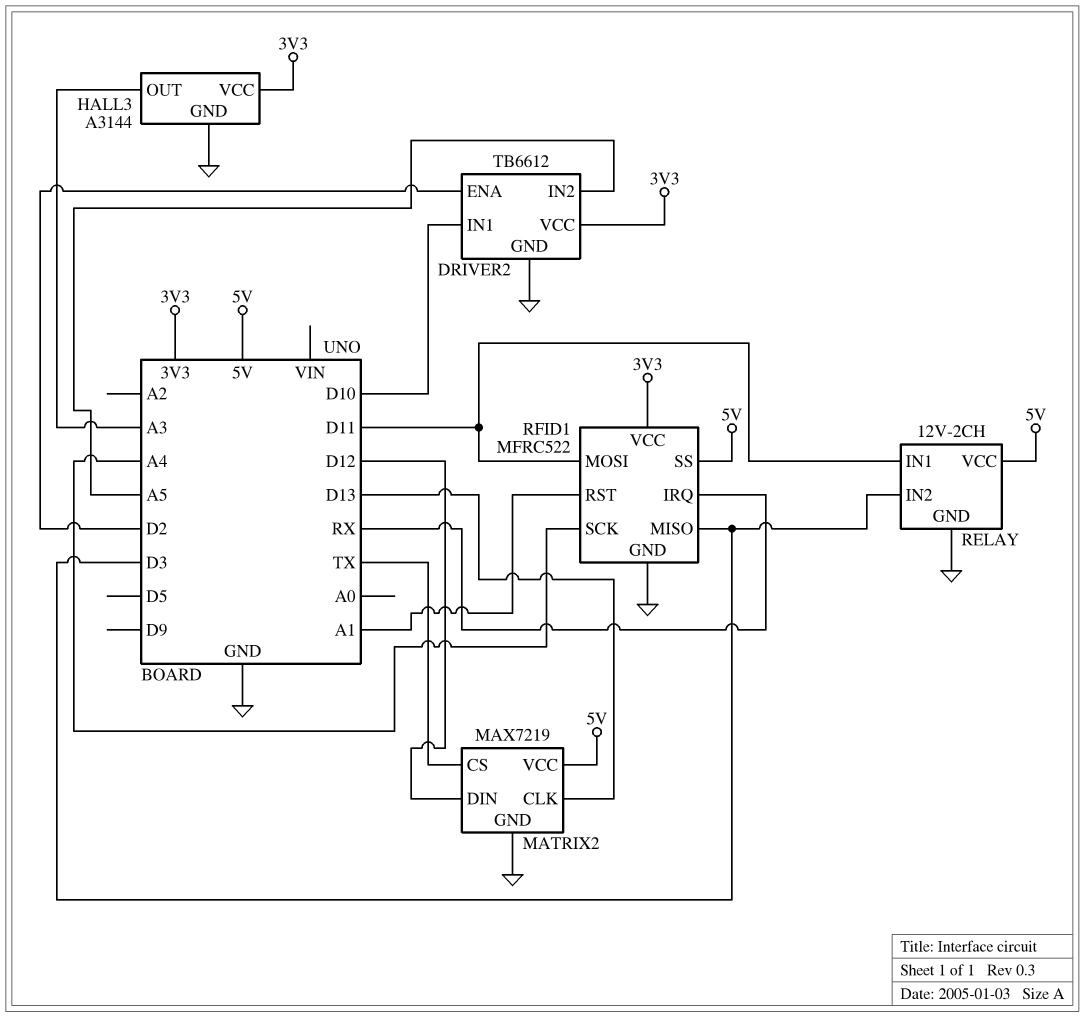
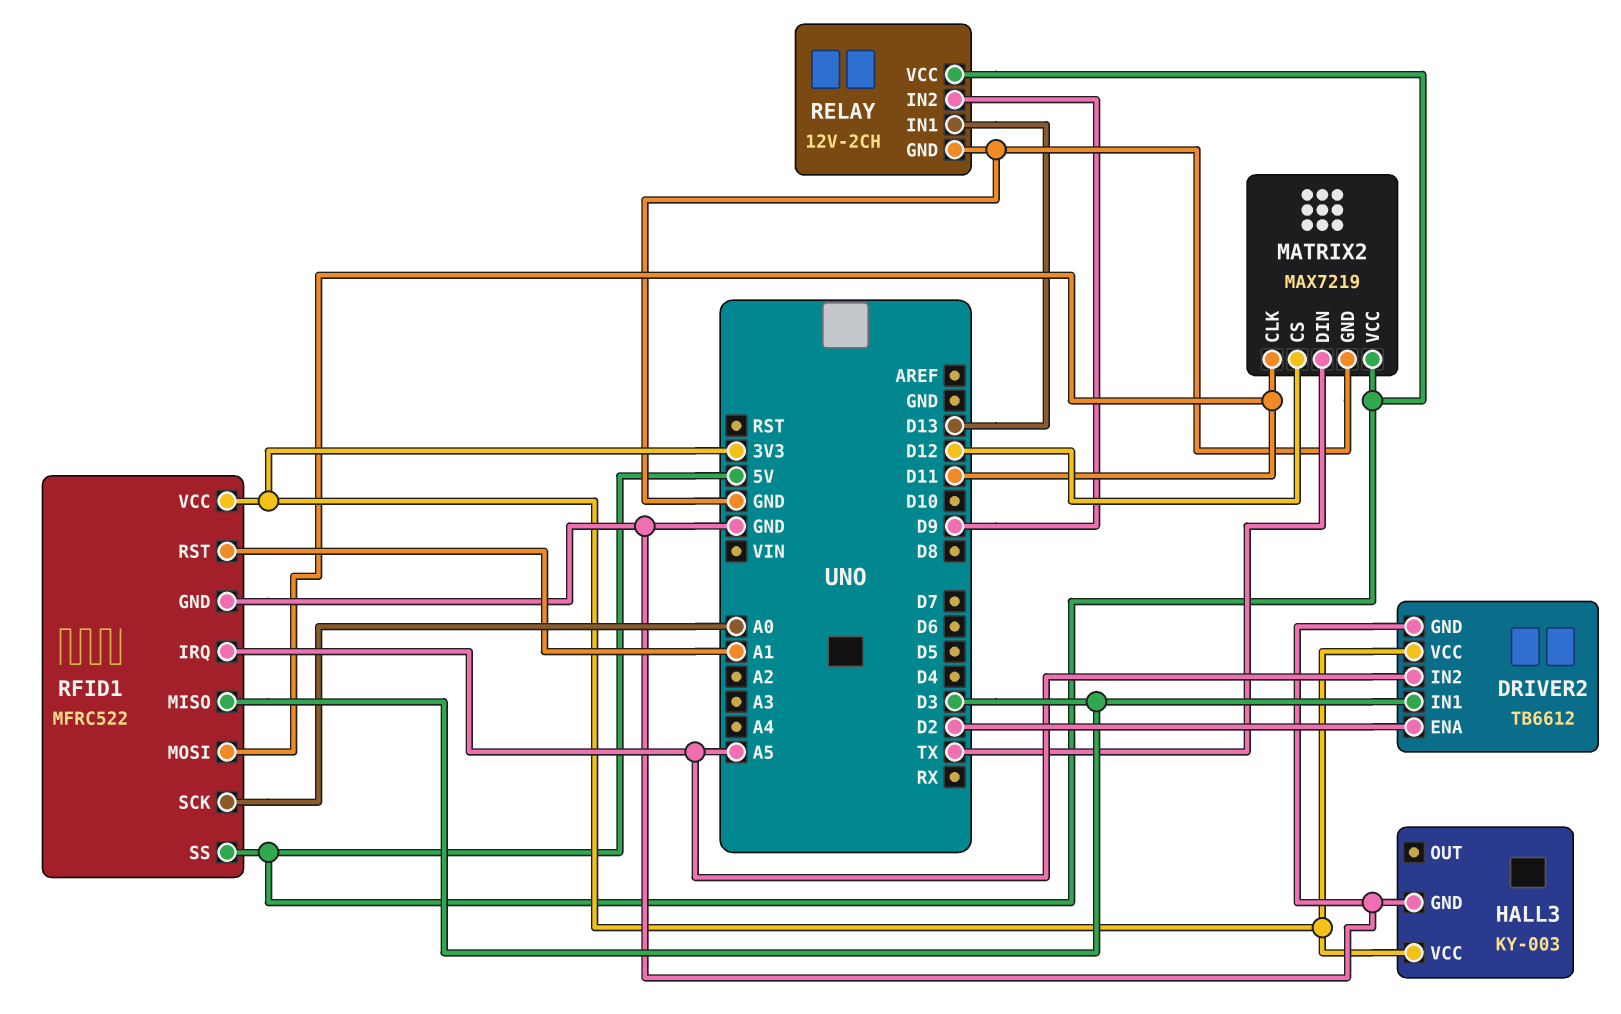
DRIVER2 pin IN1: D10 -> D3
HALL3: A3144 -> KY-003
HALL3 pin OUT: A3 -> none
MATRIX2 pin CLK: D13 -> D11
MATRIX2 pin CS: TX -> D12
MATRIX2 pin DIN: D12 -> TX
RELAY pin IN1: D11 -> D13
RELAY pin IN2: D3 -> D9
RFID1 pin IRQ: RX -> A5
RFID1 pin SCK: A4 -> A0

